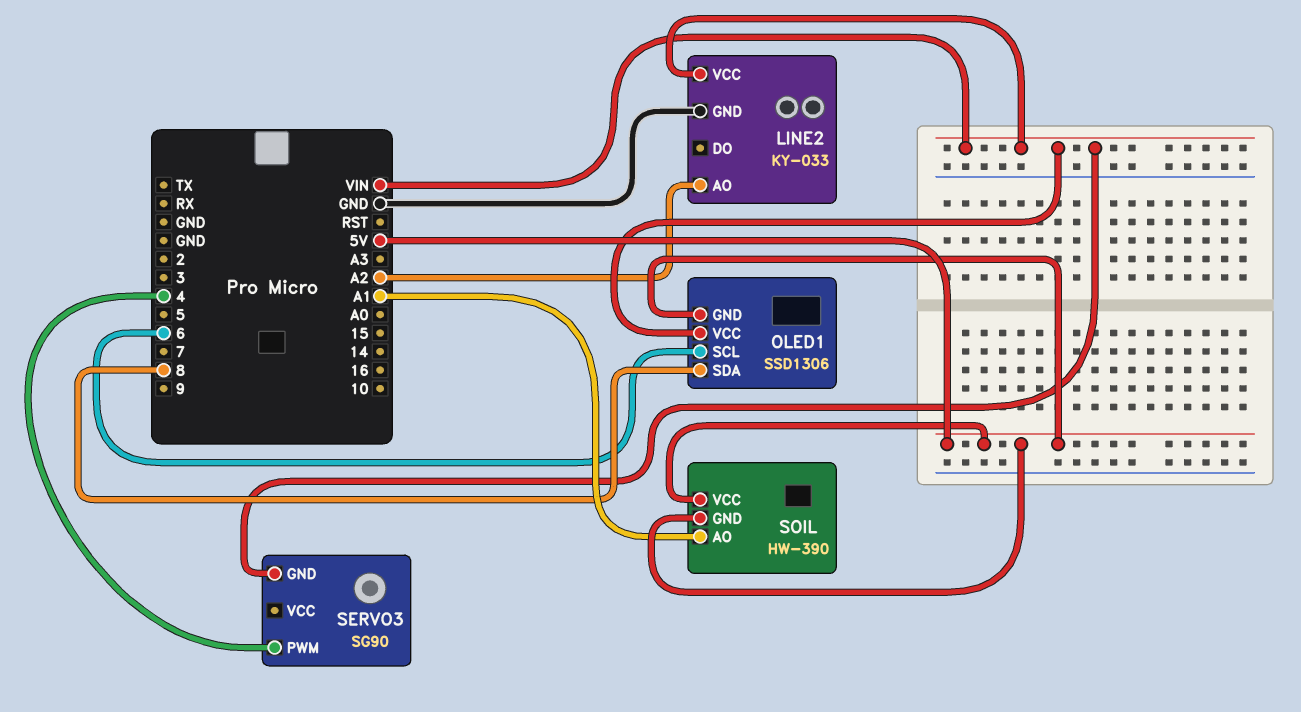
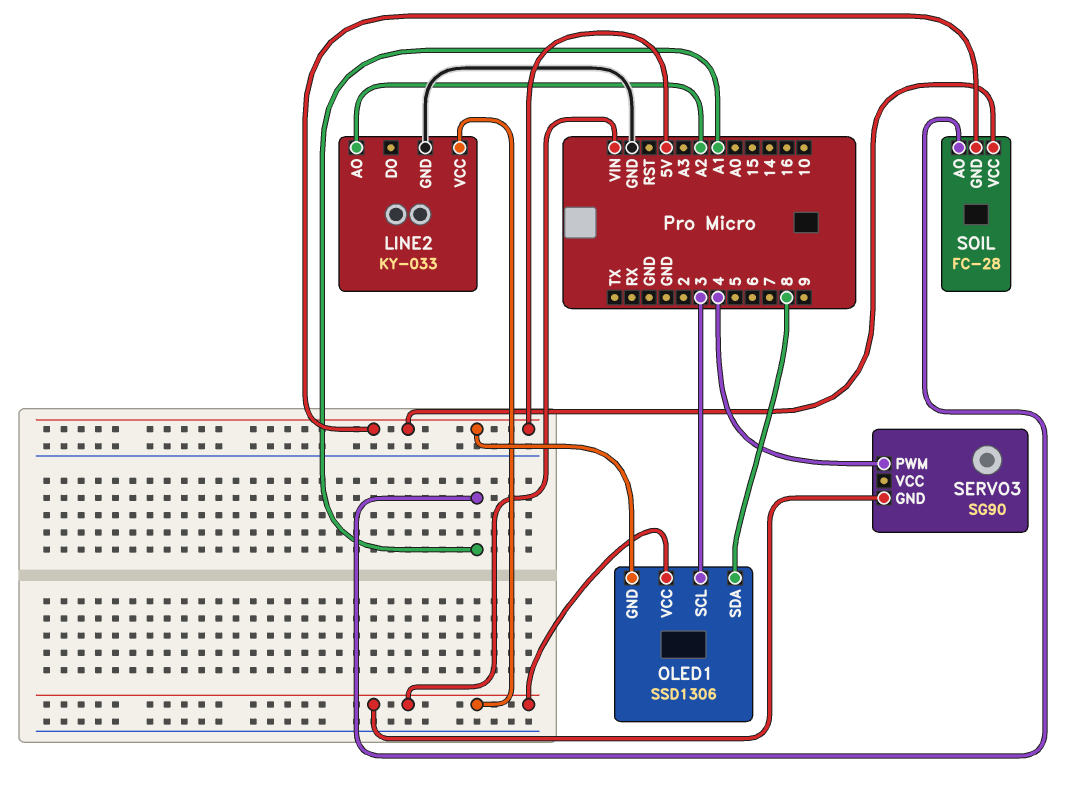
OLED1 pin SCL: 6 -> 3
SOIL: HW-390 -> FC-28

